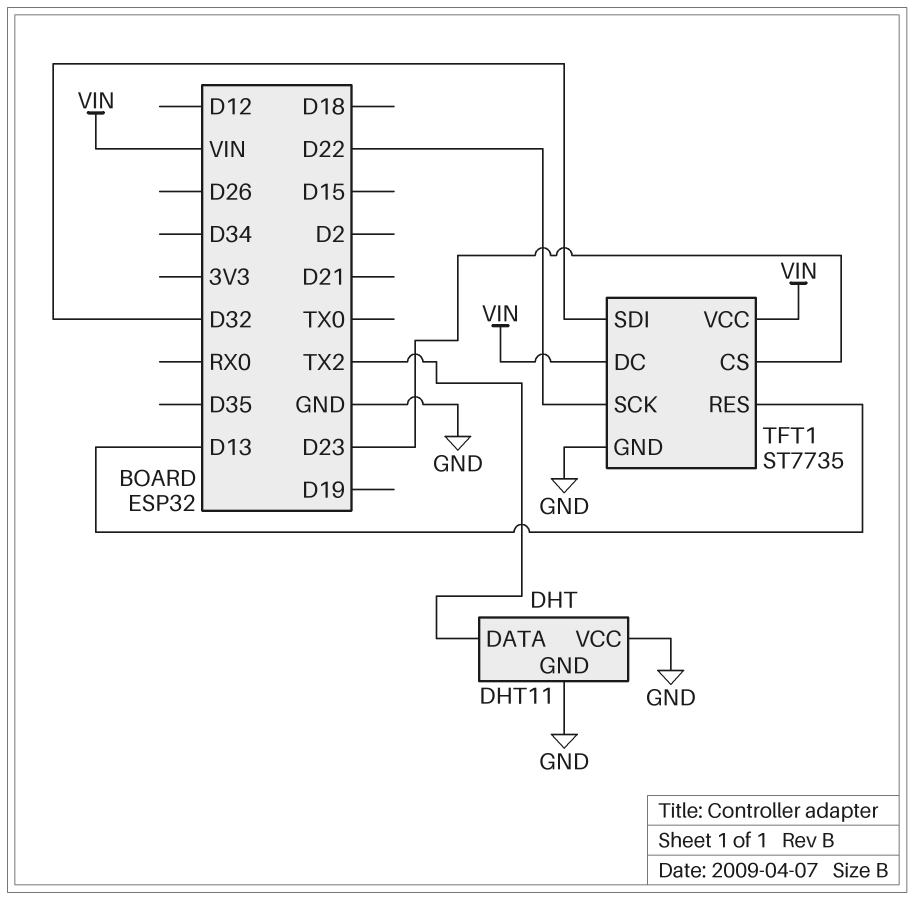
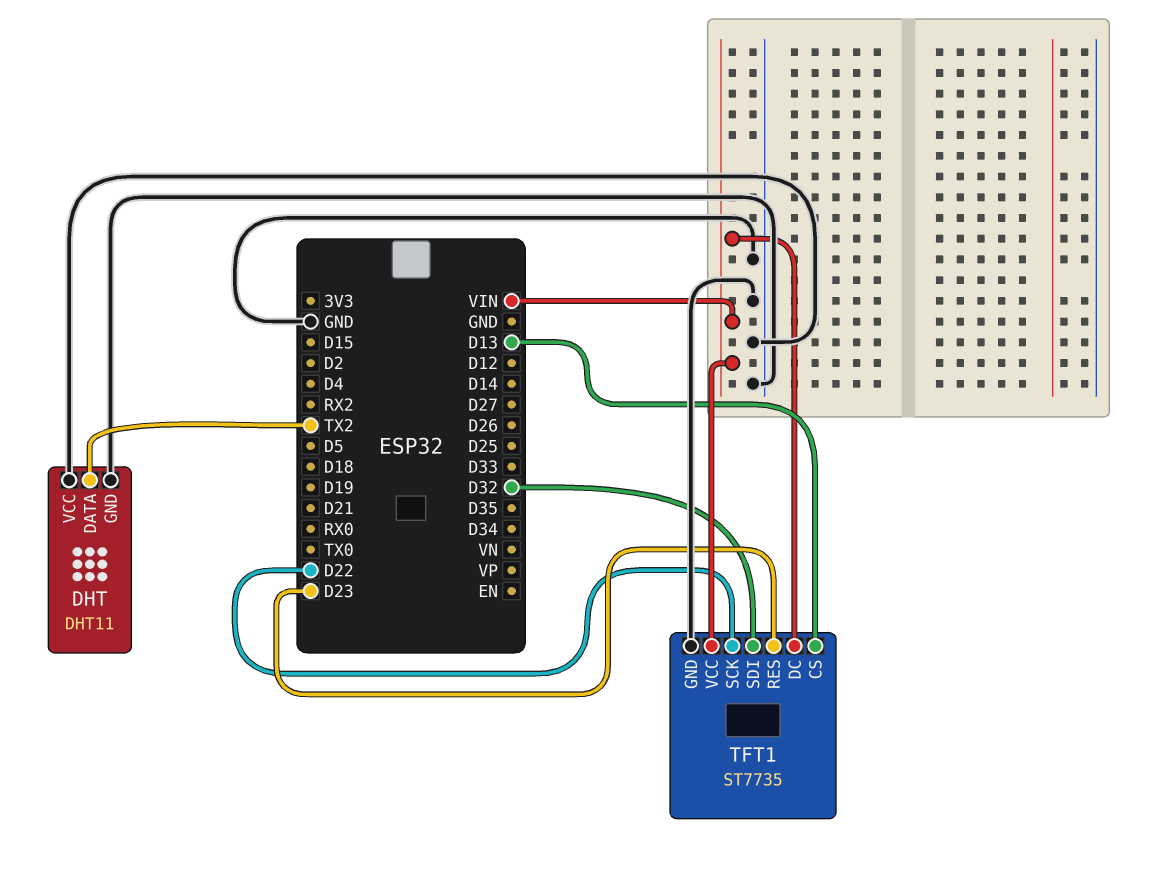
TFT1 pin CS: D23 -> D13
TFT1 pin RES: D13 -> D23

